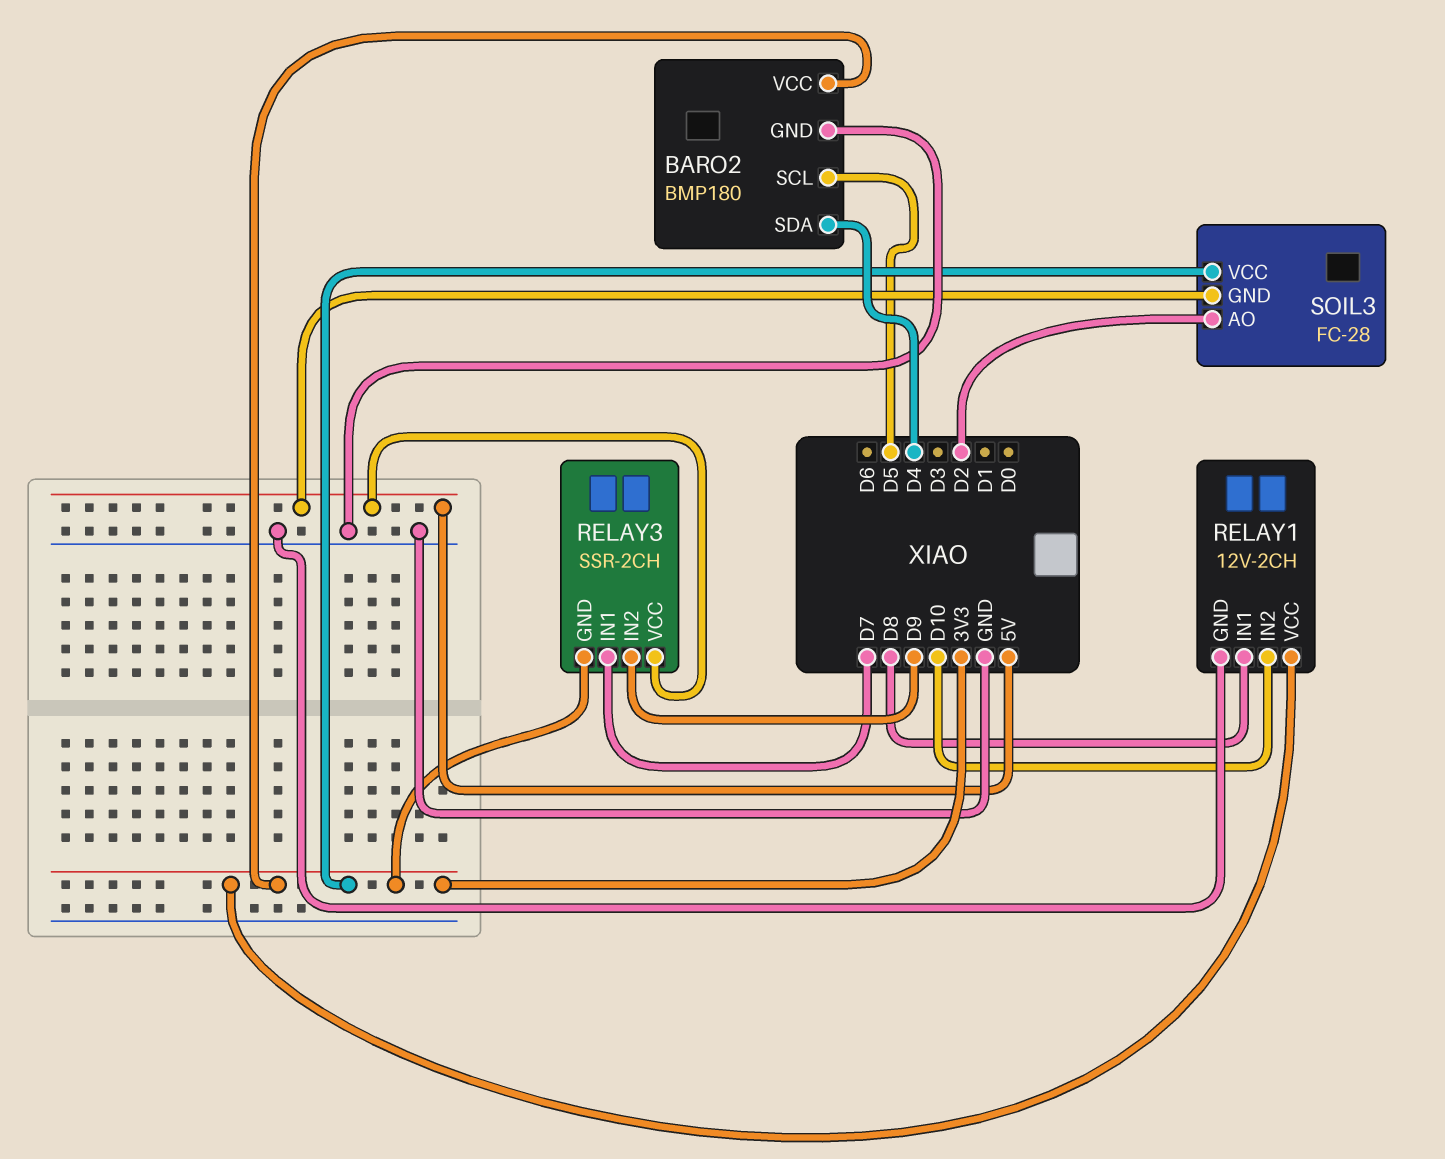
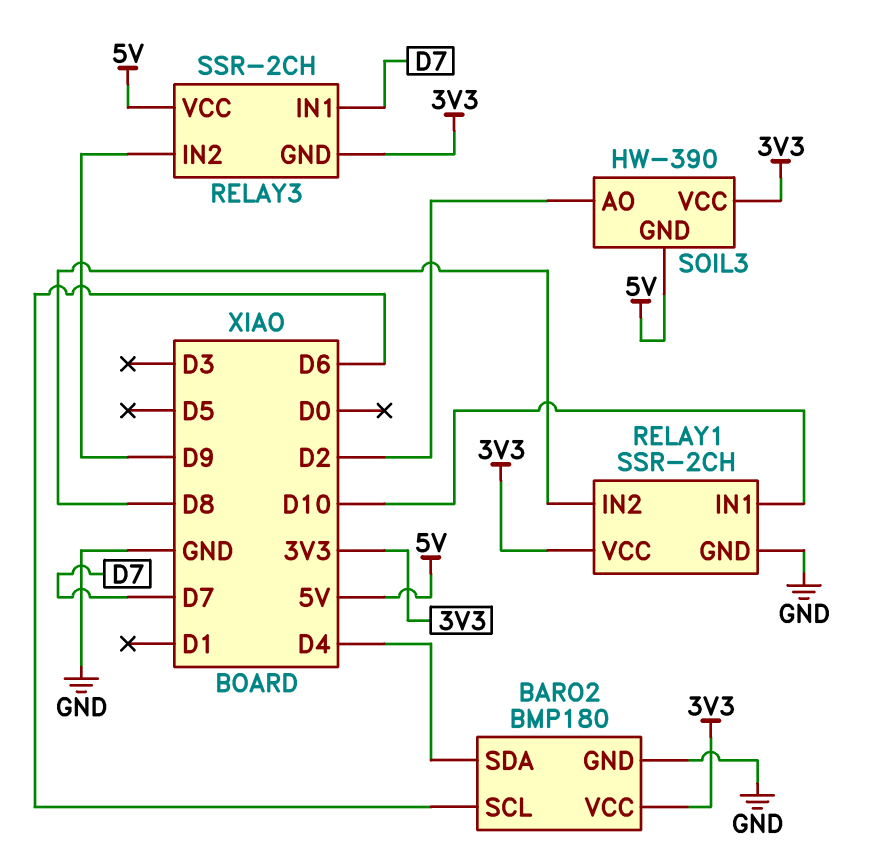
BARO2 pin SCL: D5 -> D6
RELAY1: 12V-2CH -> SSR-2CH
RELAY1 pin IN1: D8 -> D10
RELAY1 pin IN2: D10 -> D8
SOIL3: FC-28 -> HW-390

